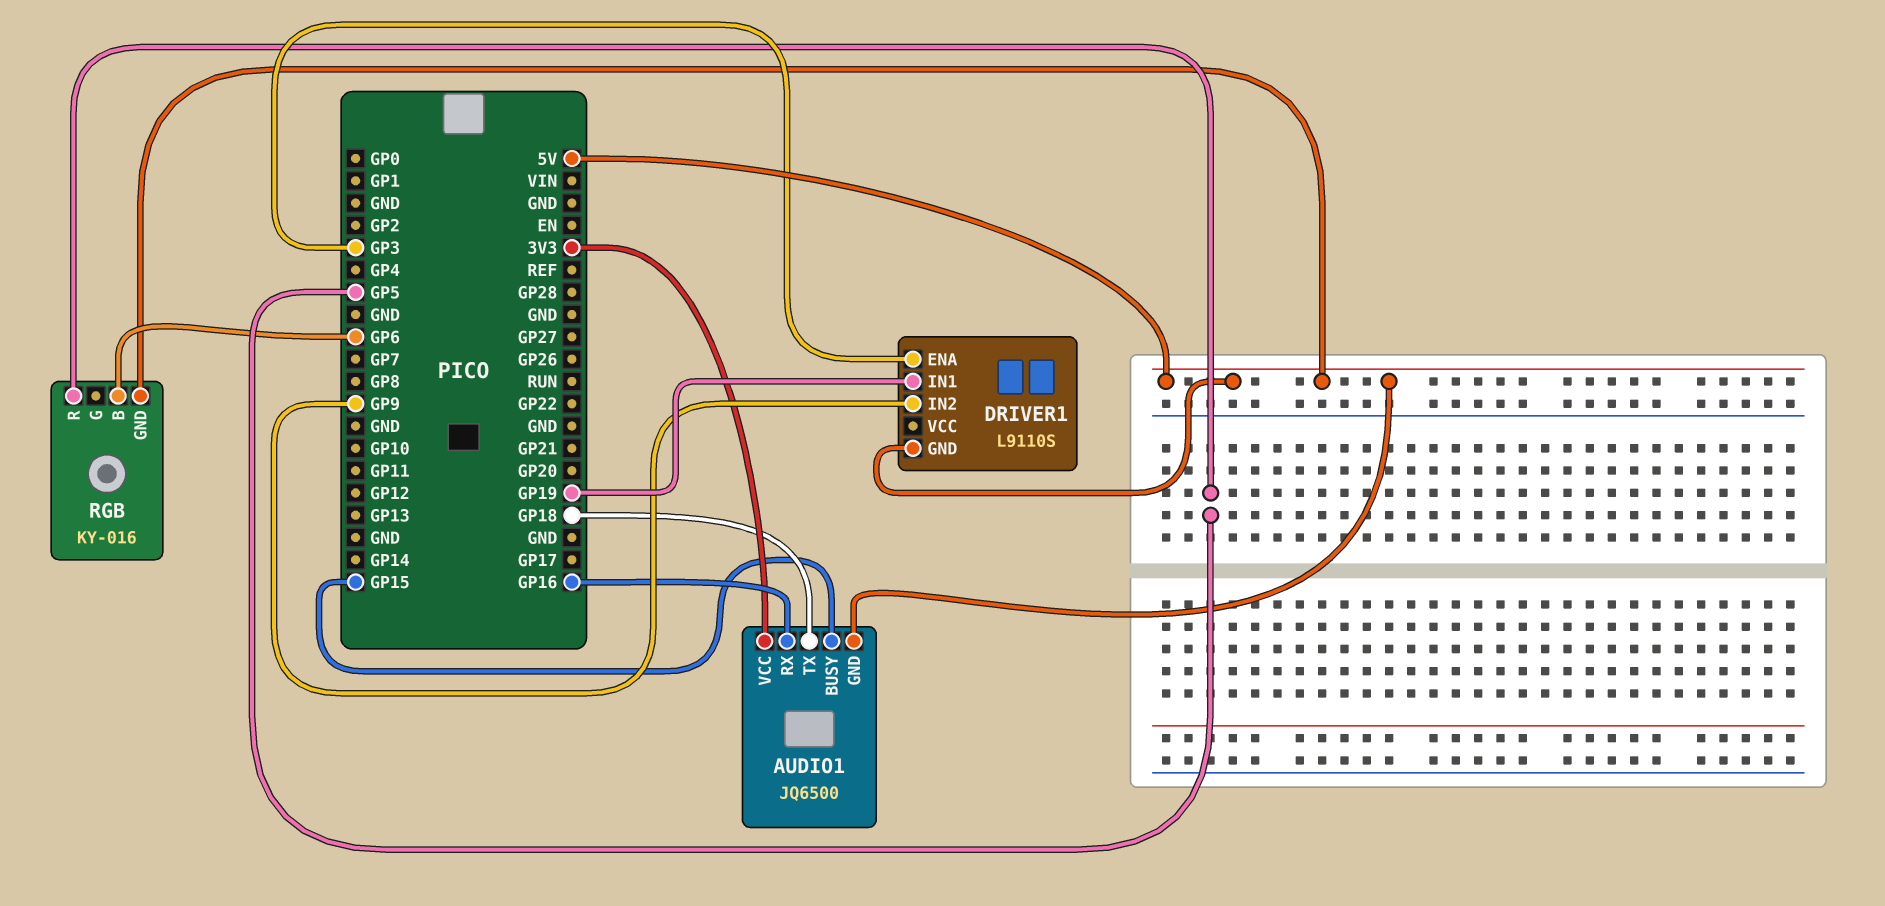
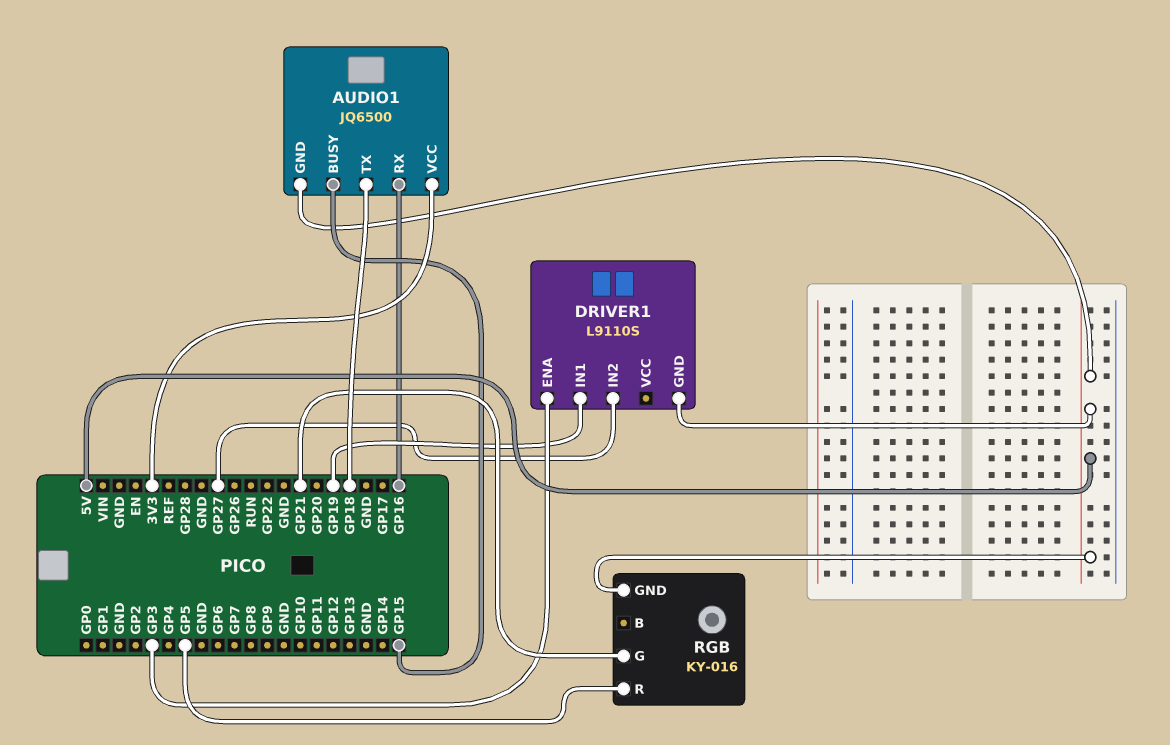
DRIVER1 pin IN2: GP9 -> GP27
RGB pin B: GP6 -> none
RGB pin G: none -> GP21

